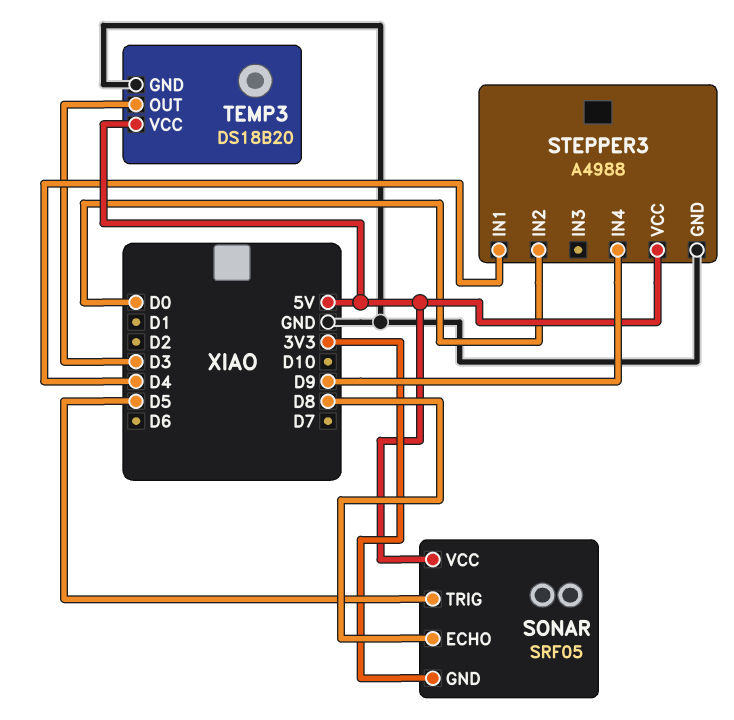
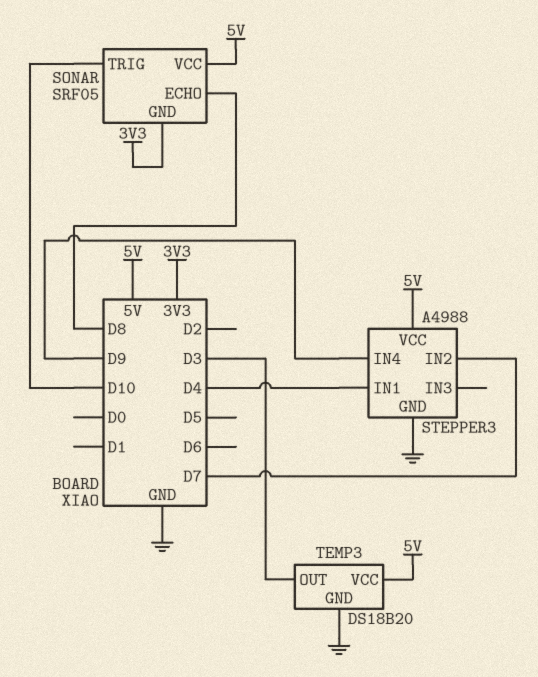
SONAR pin TRIG: D5 -> D10
STEPPER3 pin IN2: D0 -> D7

